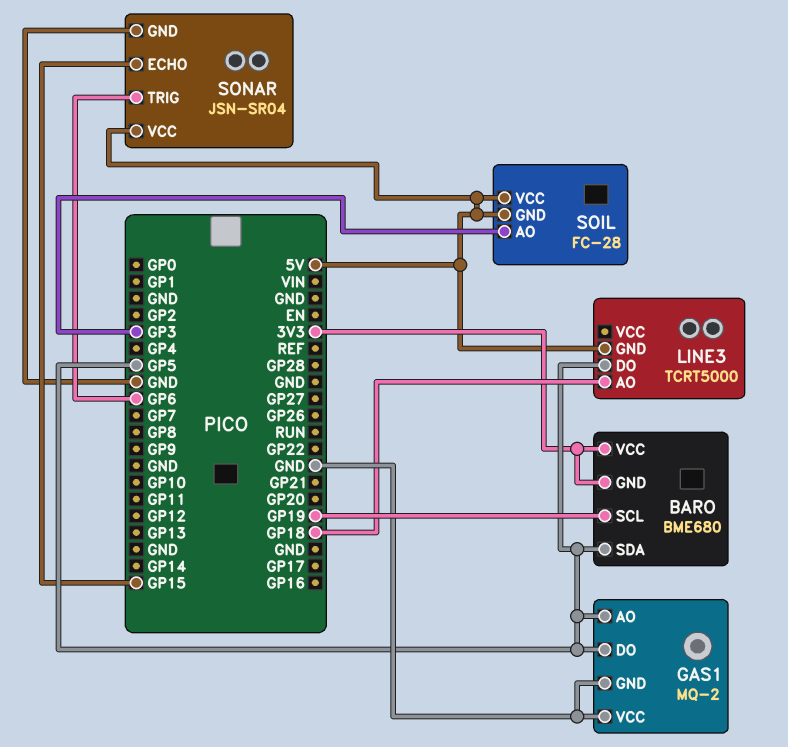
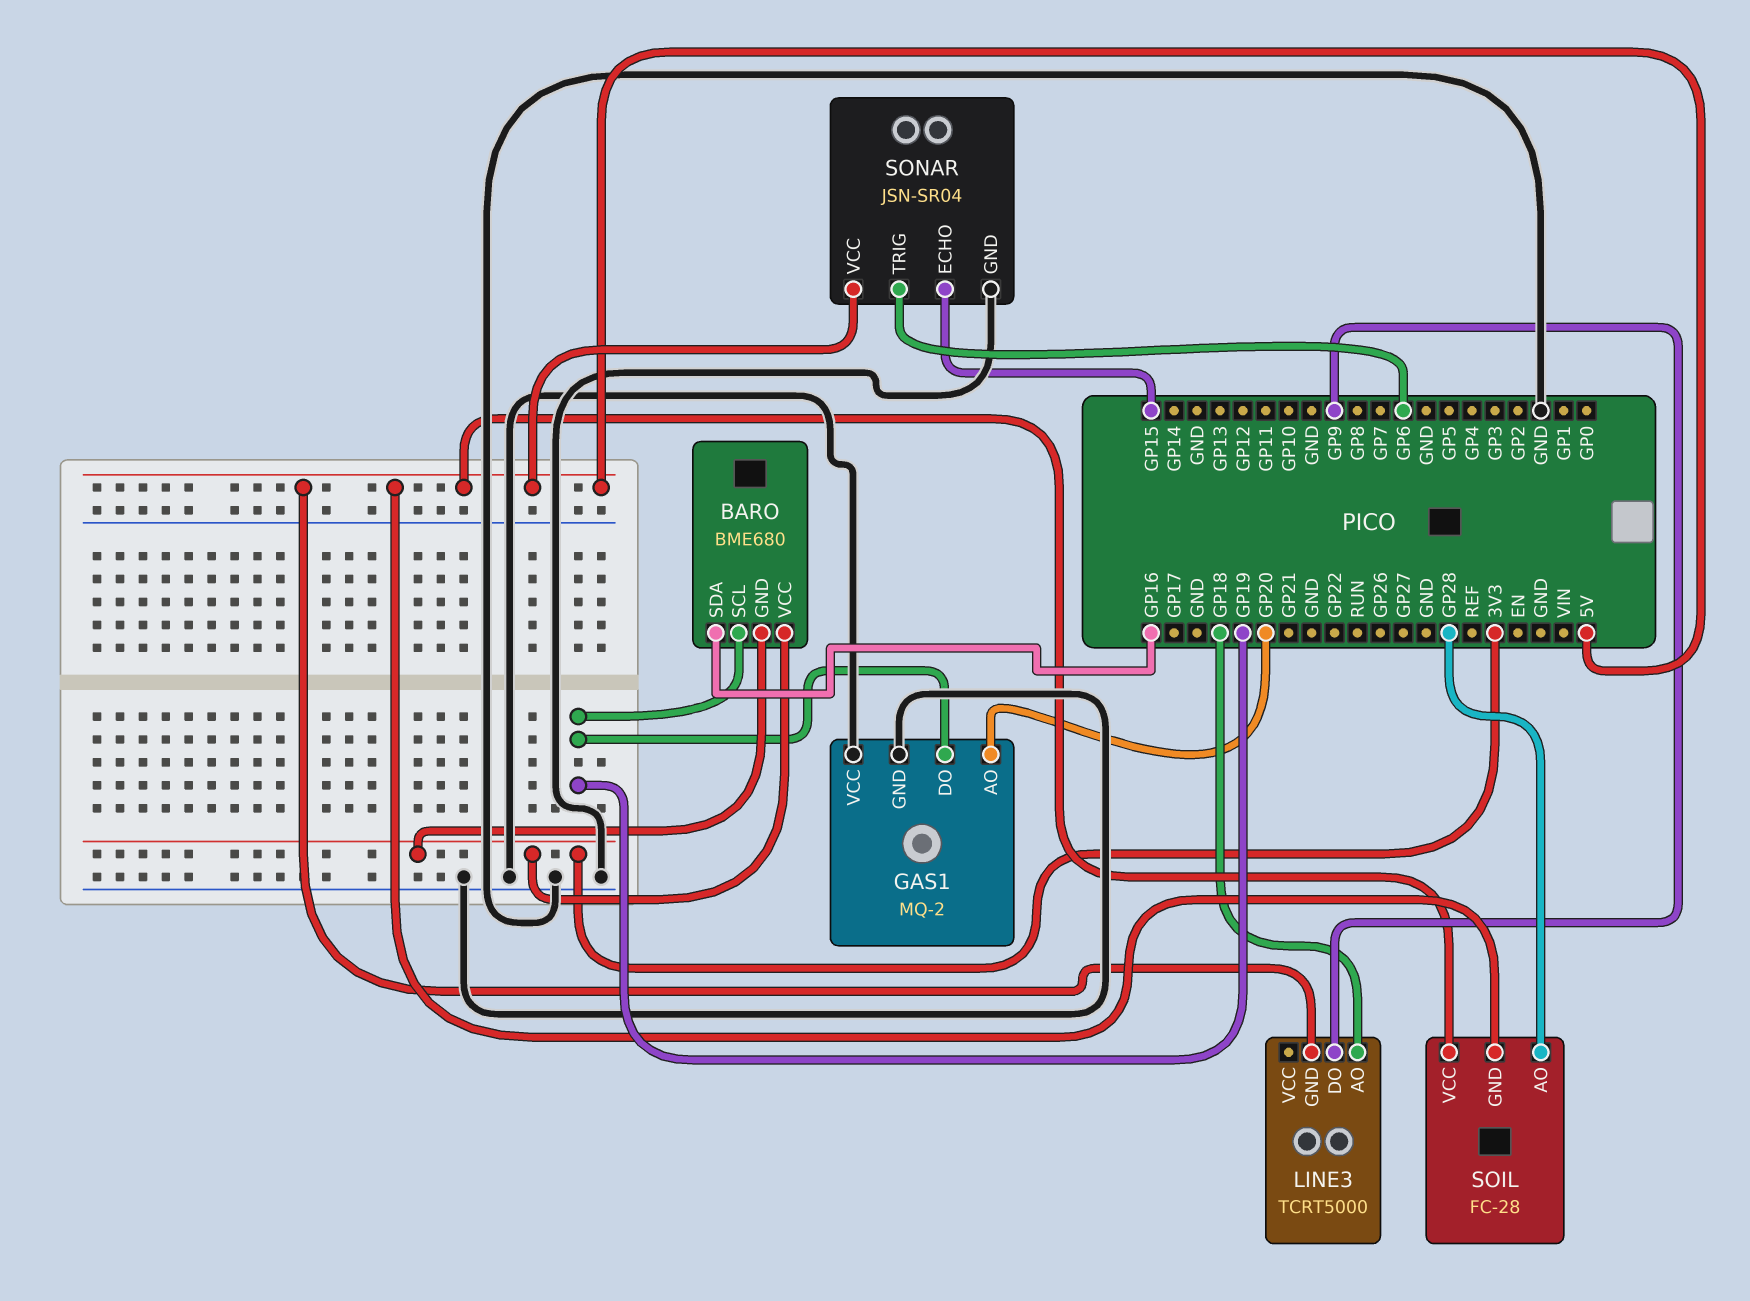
BARO pin SDA: GP5 -> GP16
GAS1 pin AO: GP5 -> GP20
GAS1 pin DO: GP5 -> GP19
LINE3 pin DO: GP5 -> GP9
SOIL pin AO: GP3 -> GP28

